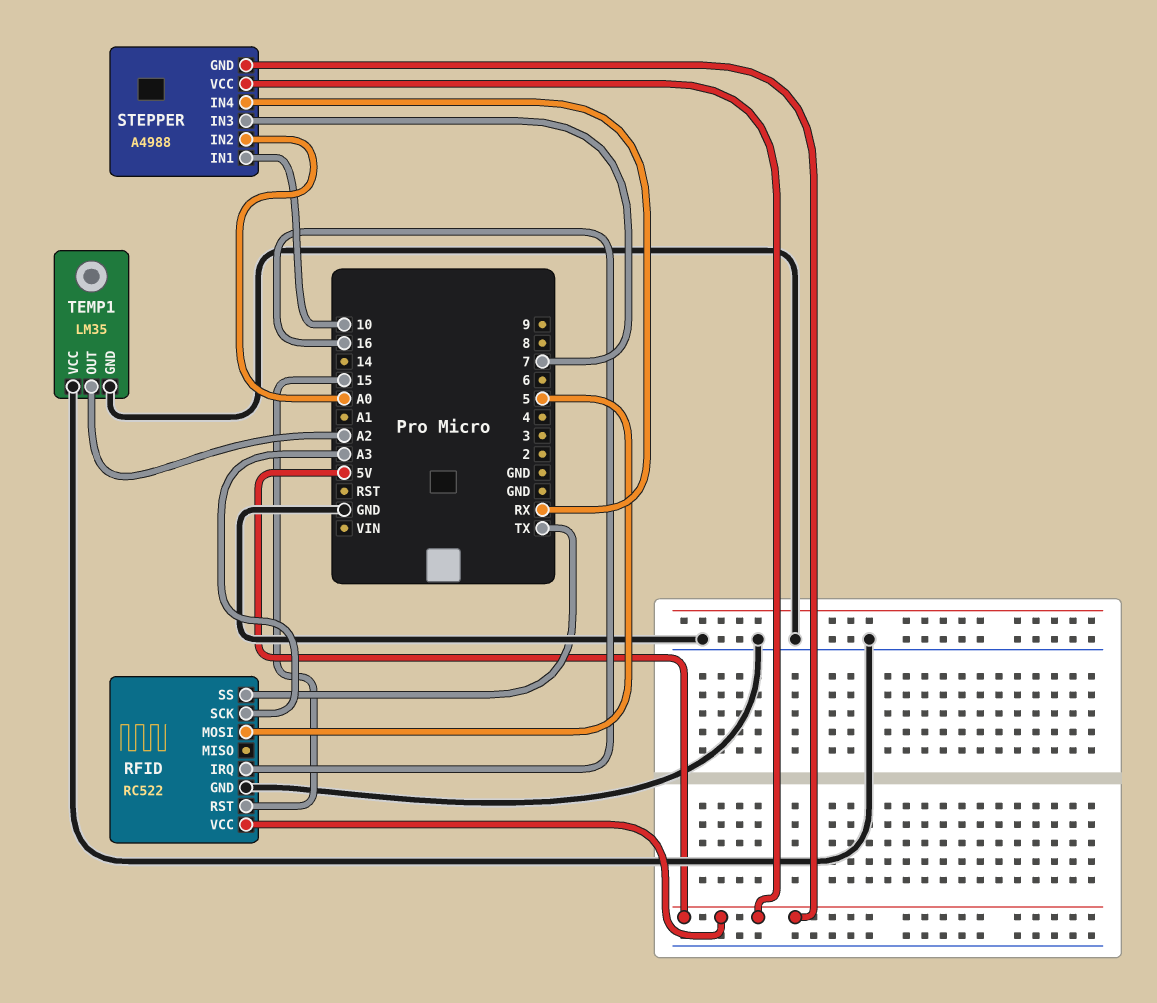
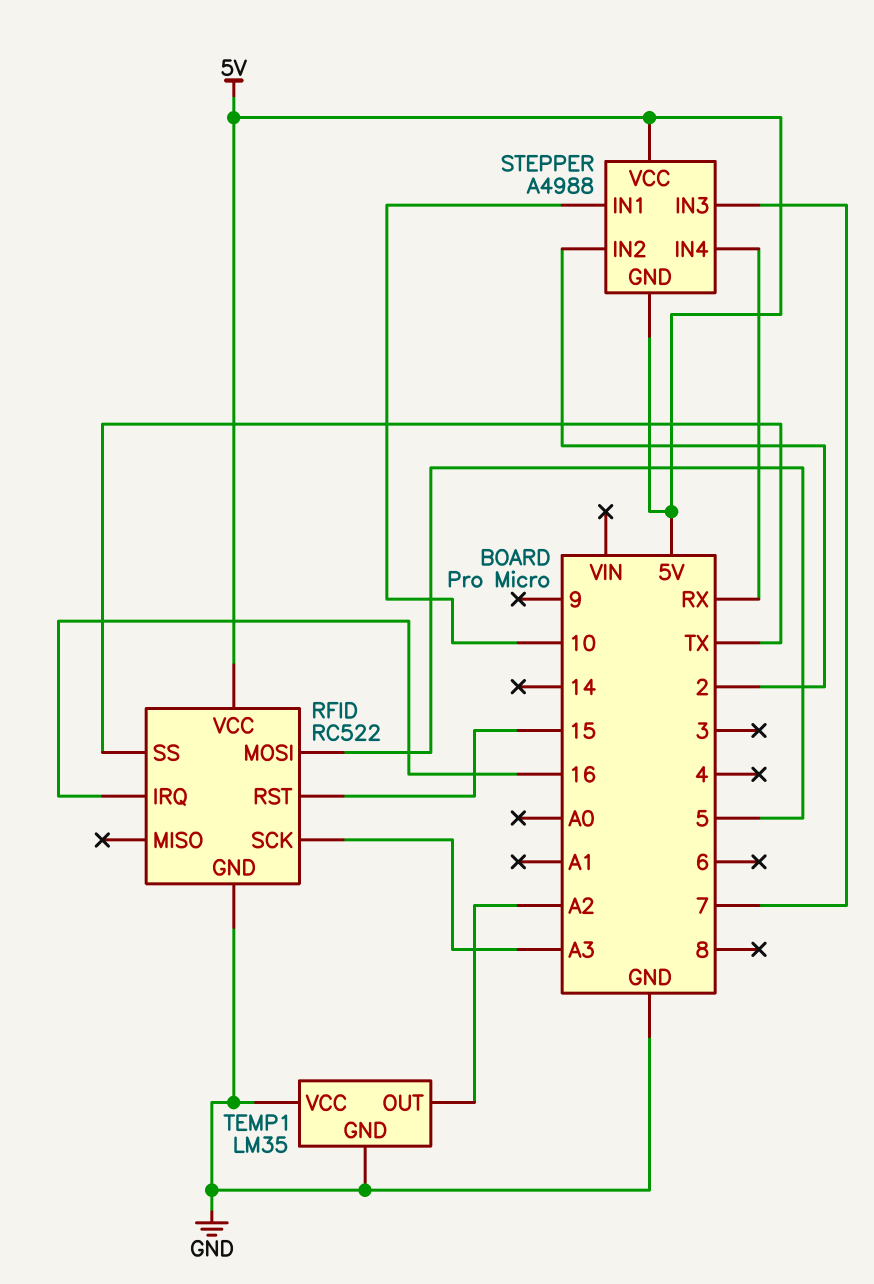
STEPPER pin IN2: A0 -> 2

